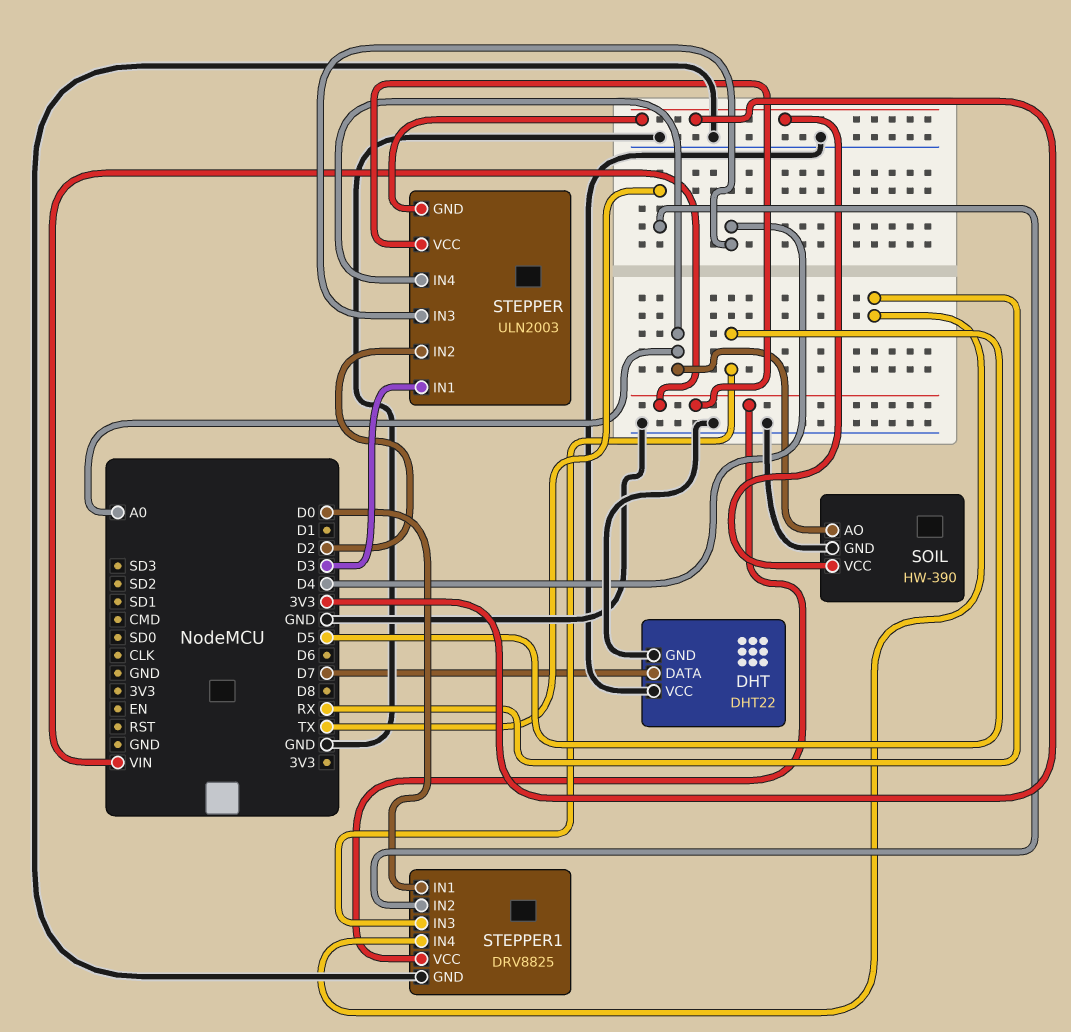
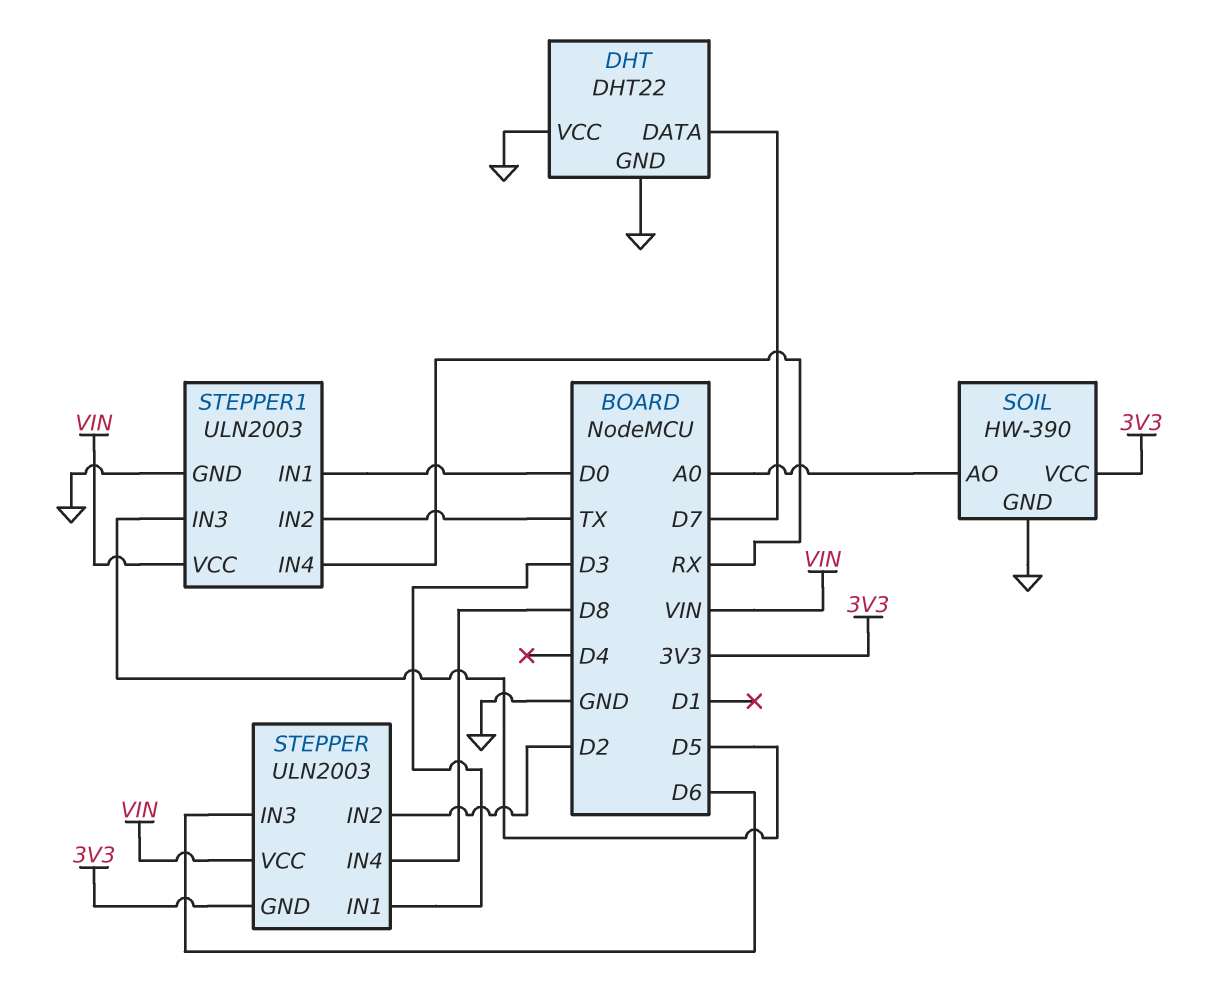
STEPPER pin IN3: D4 -> D6
STEPPER pin IN4: A0 -> D8
STEPPER1: DRV8825 -> ULN2003

